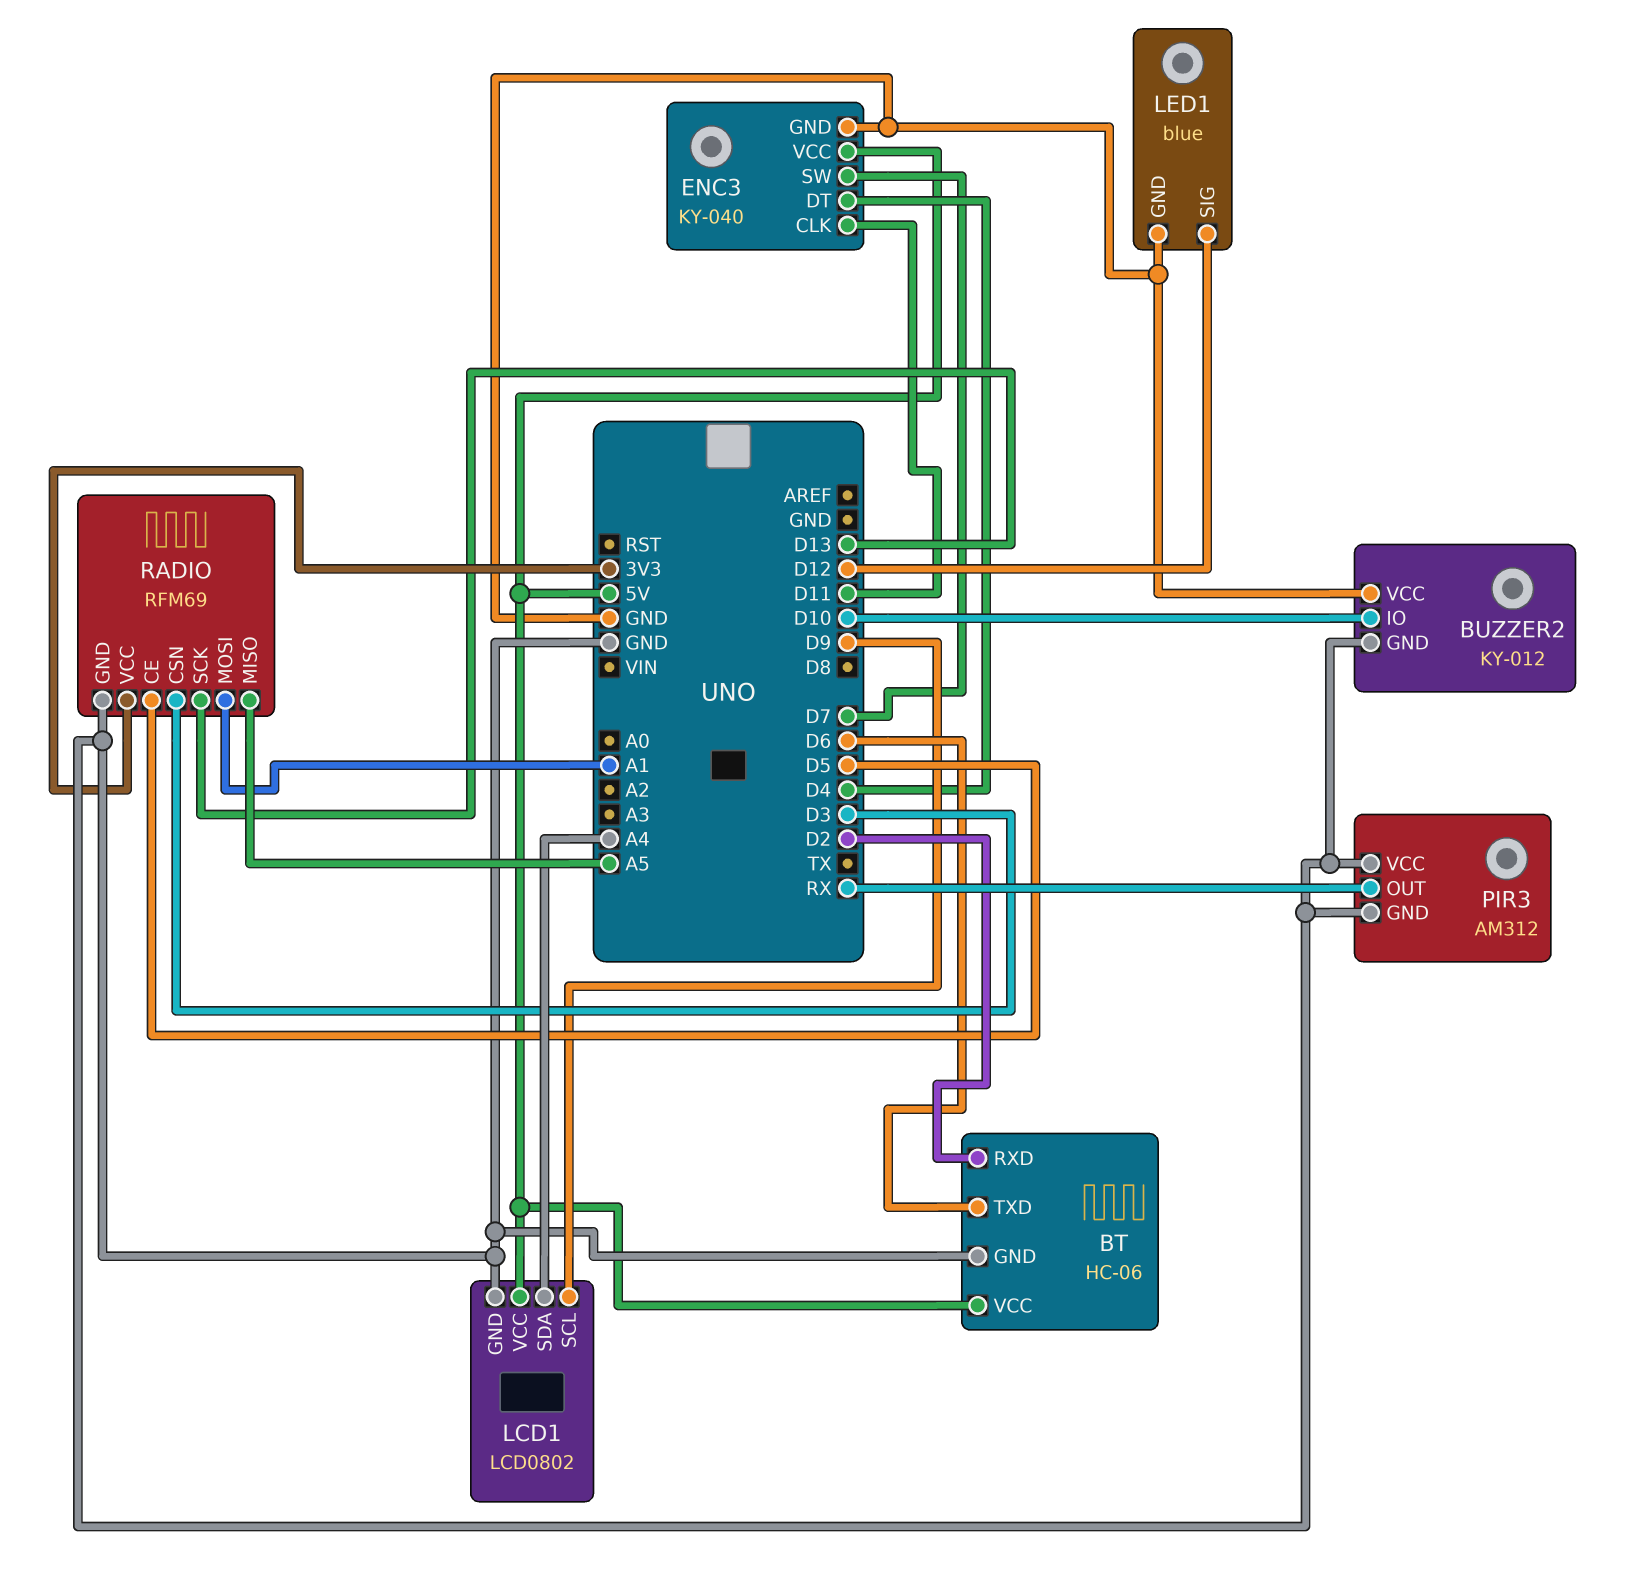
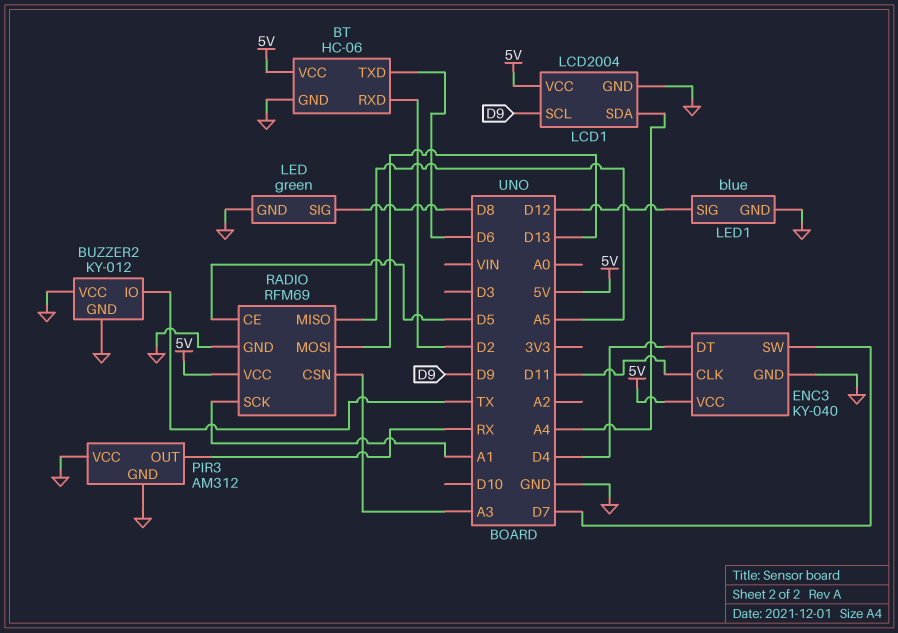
BUZZER2 pin IO: D10 -> TX
LCD1: LCD0802 -> LCD2004
LED: none -> green
LED pin GND: none -> GND
LED pin SIG: none -> D8
RADIO pin CSN: D3 -> A3
RADIO pin MOSI: A1 -> D13
RADIO pin SCK: D13 -> A1
RADIO pin VCC: 3V3 -> 5V

